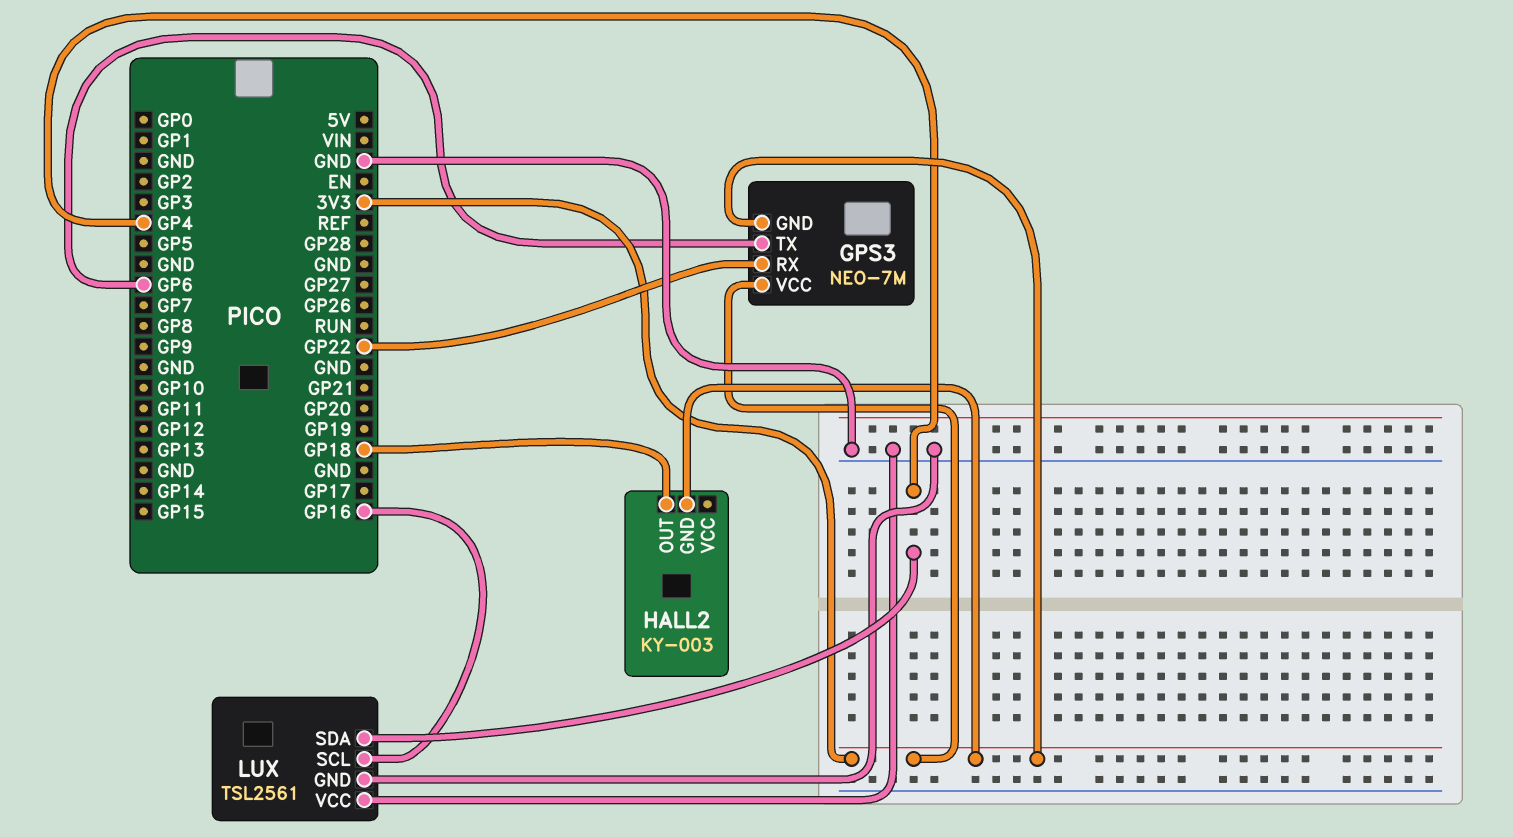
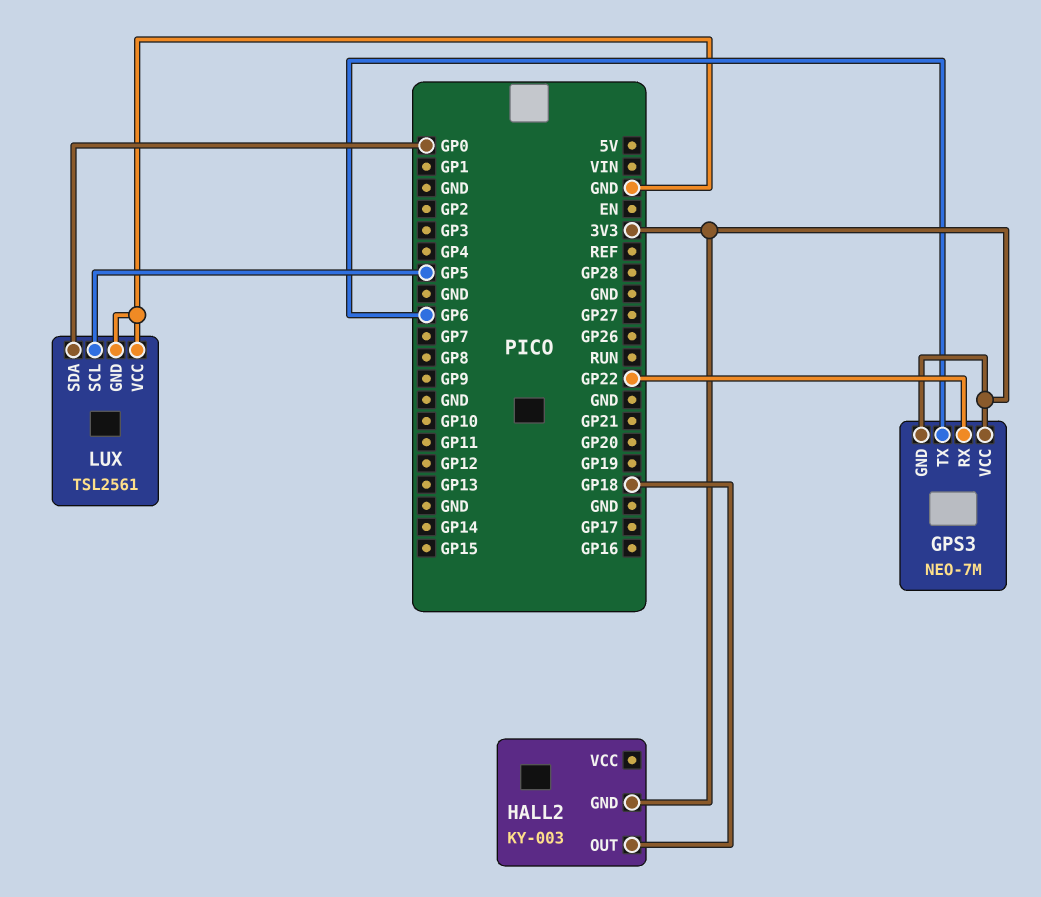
LUX pin SCL: GP16 -> GP5
LUX pin SDA: GP4 -> GP0

